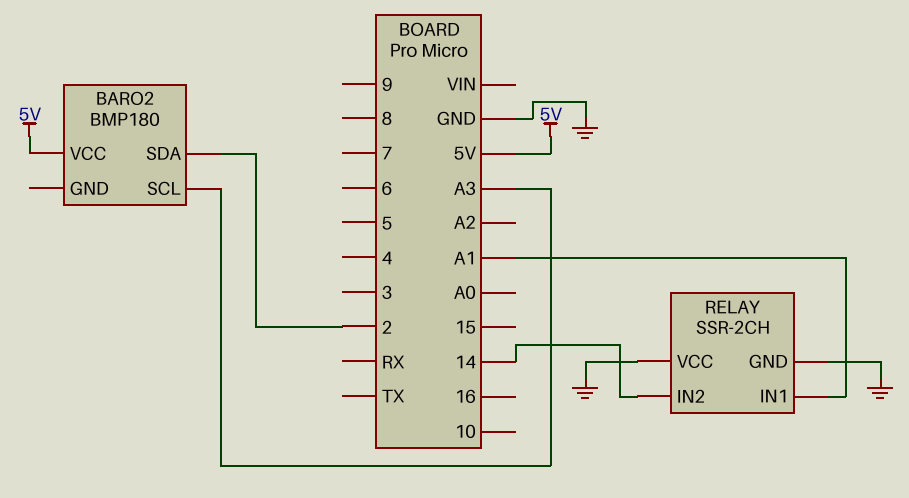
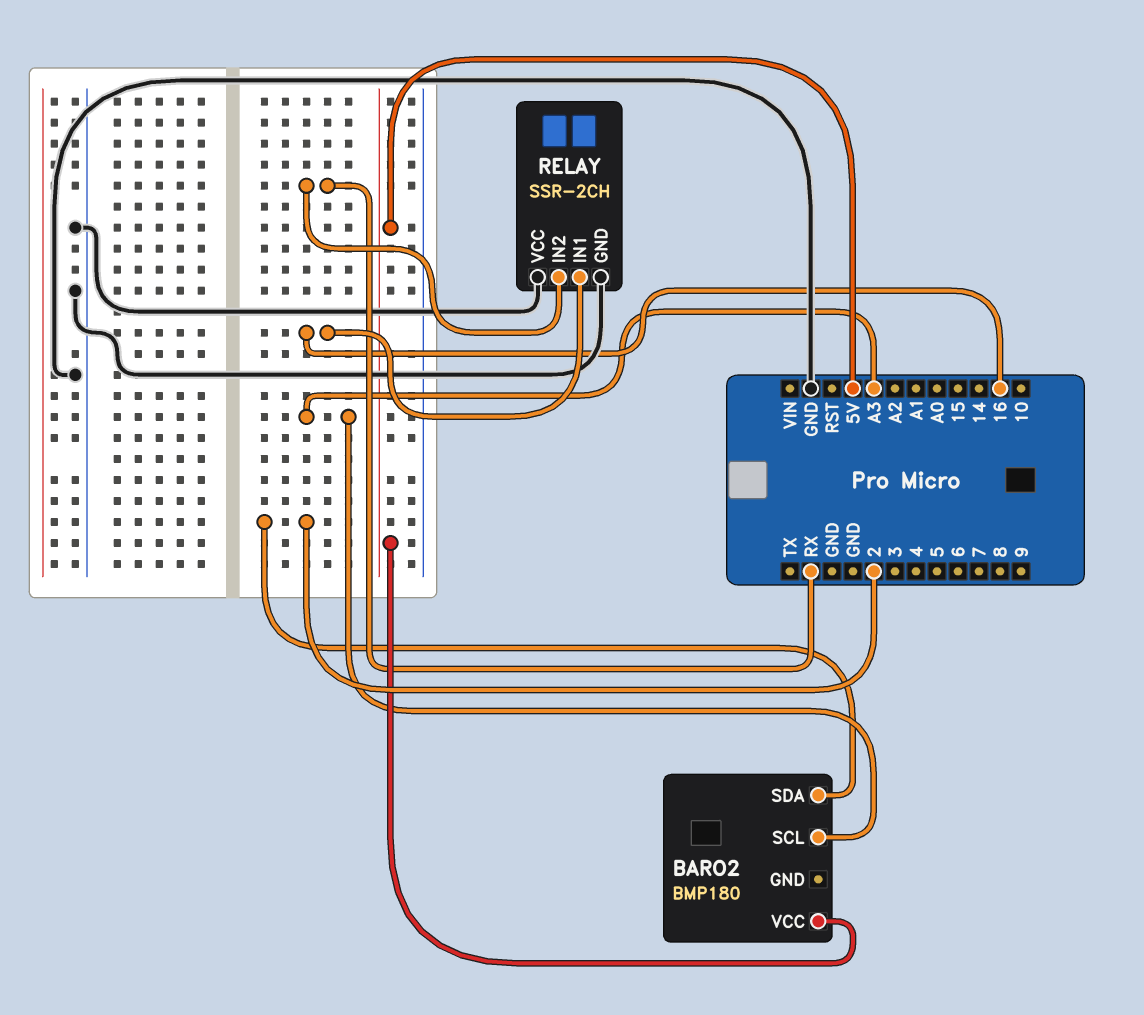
RELAY pin IN1: A1 -> 16
RELAY pin IN2: 14 -> RX

